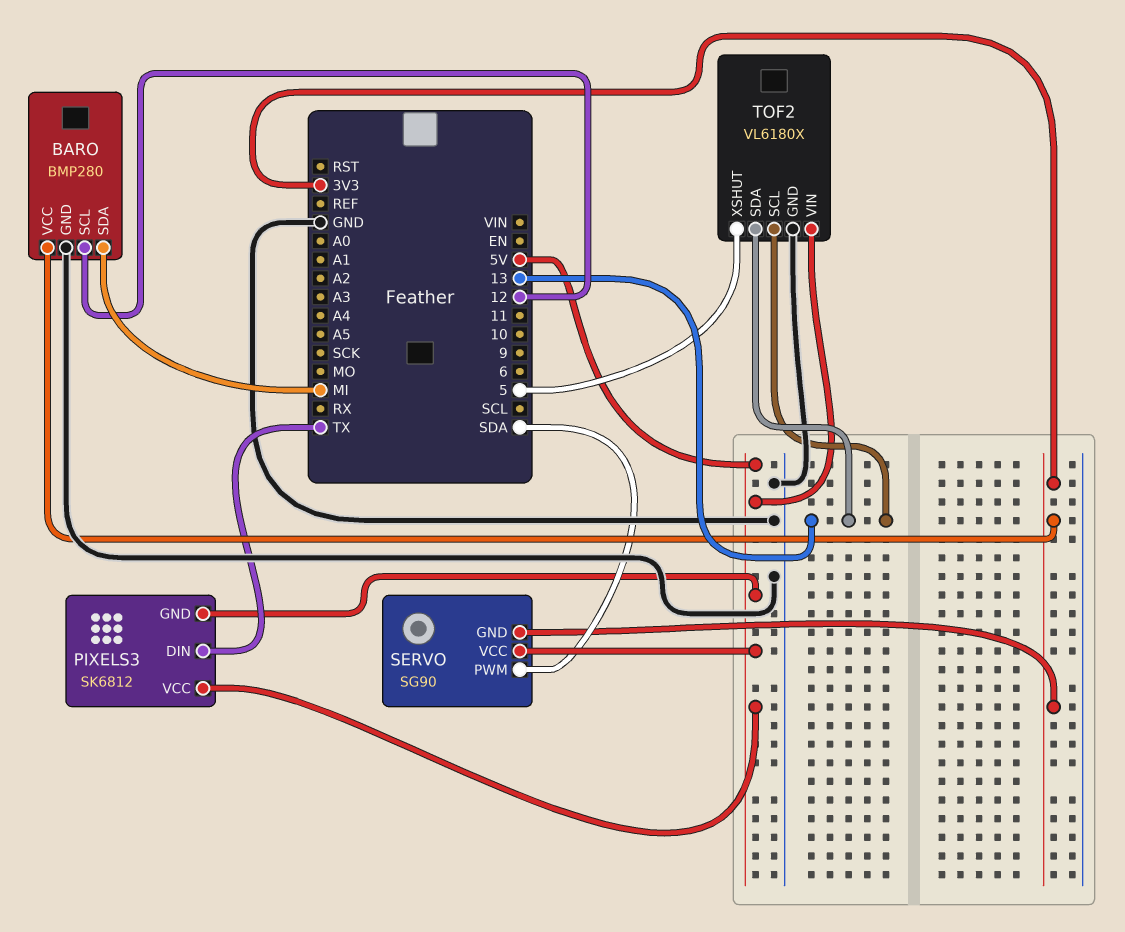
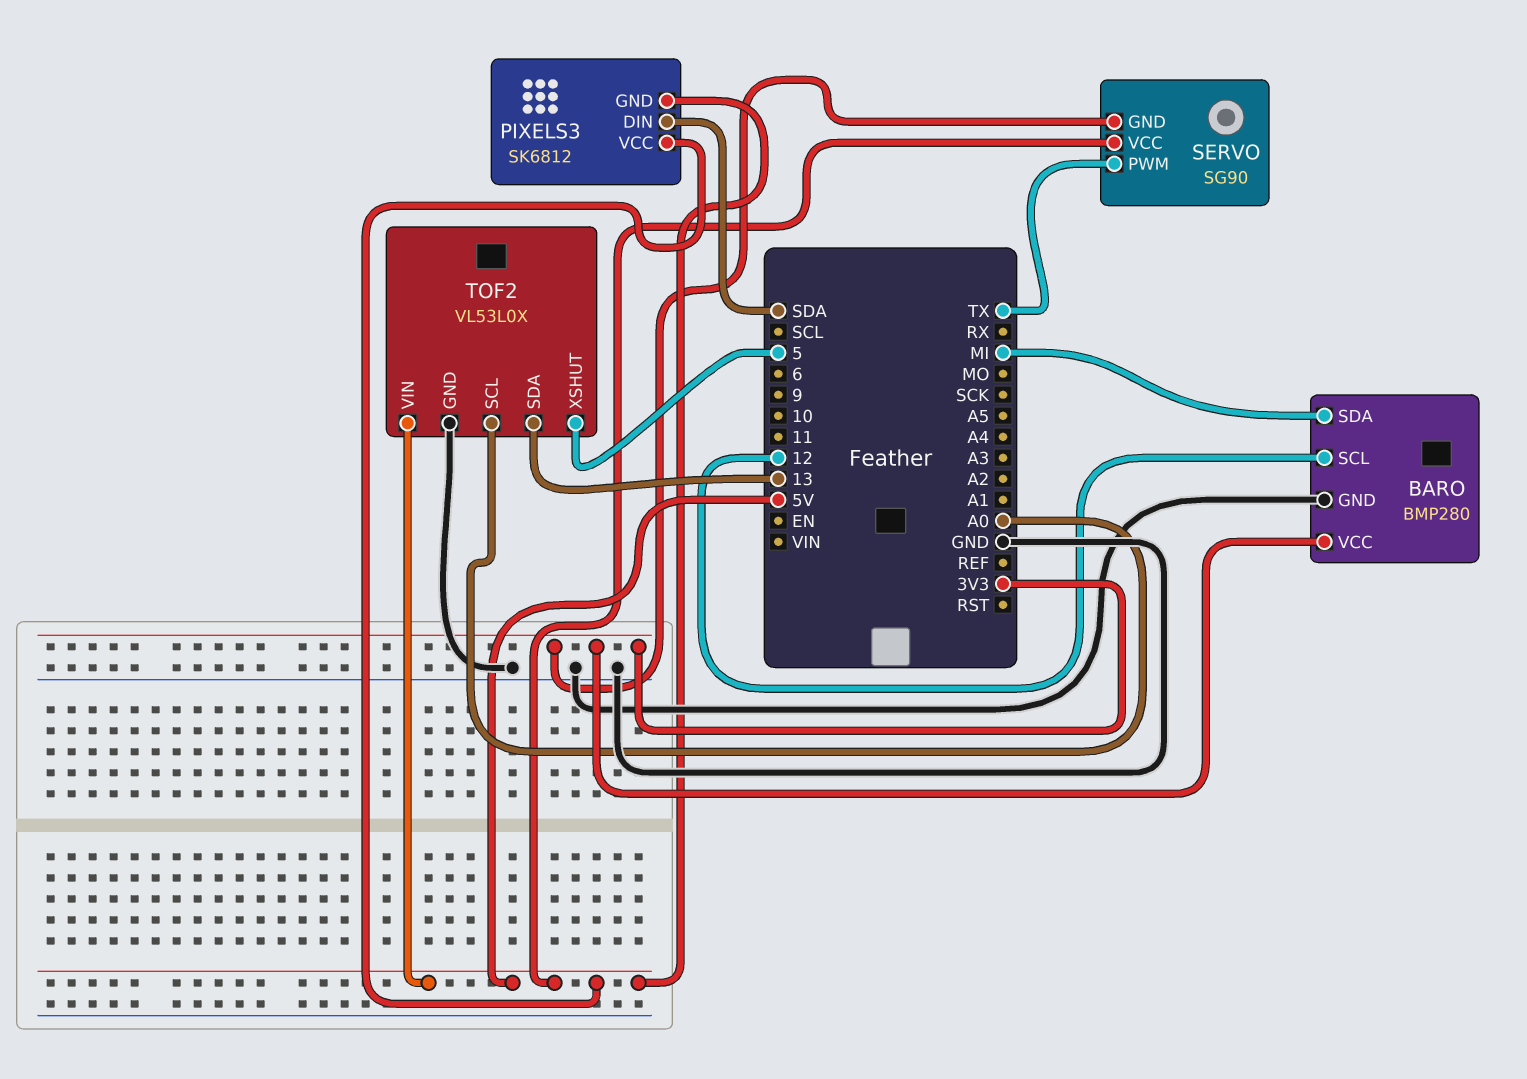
PIXELS3 pin DIN: TX -> SDA
SERVO pin PWM: SDA -> TX
TOF2: VL6180X -> VL53L0X
TOF2 pin SCL: 13 -> A0

